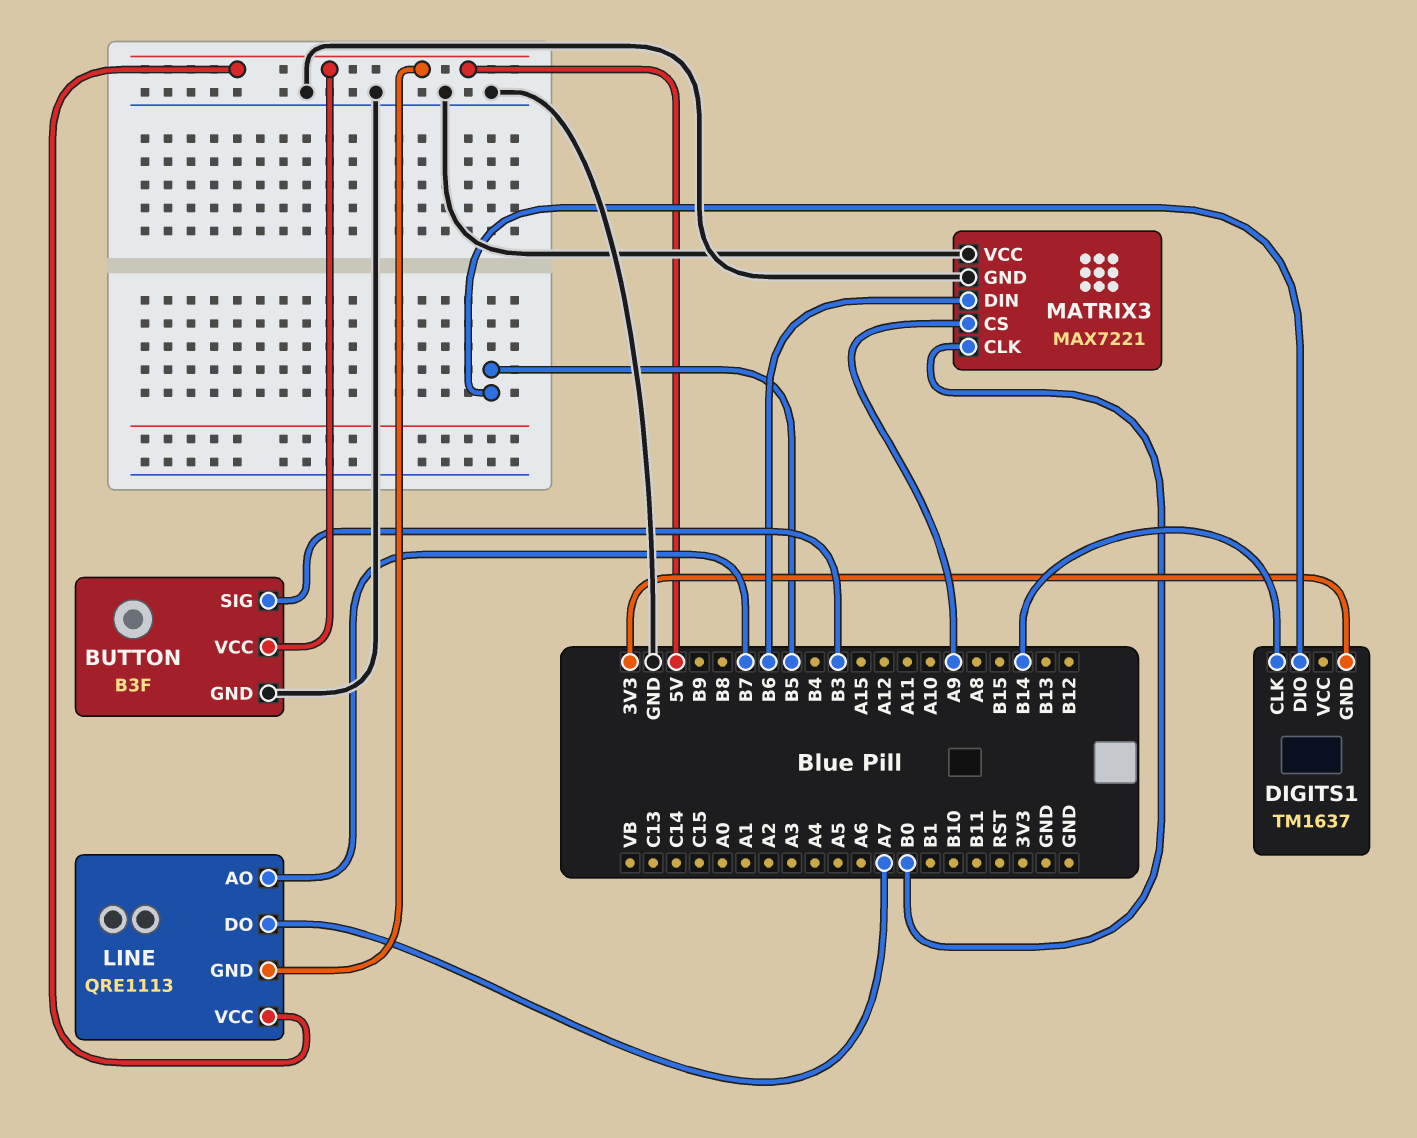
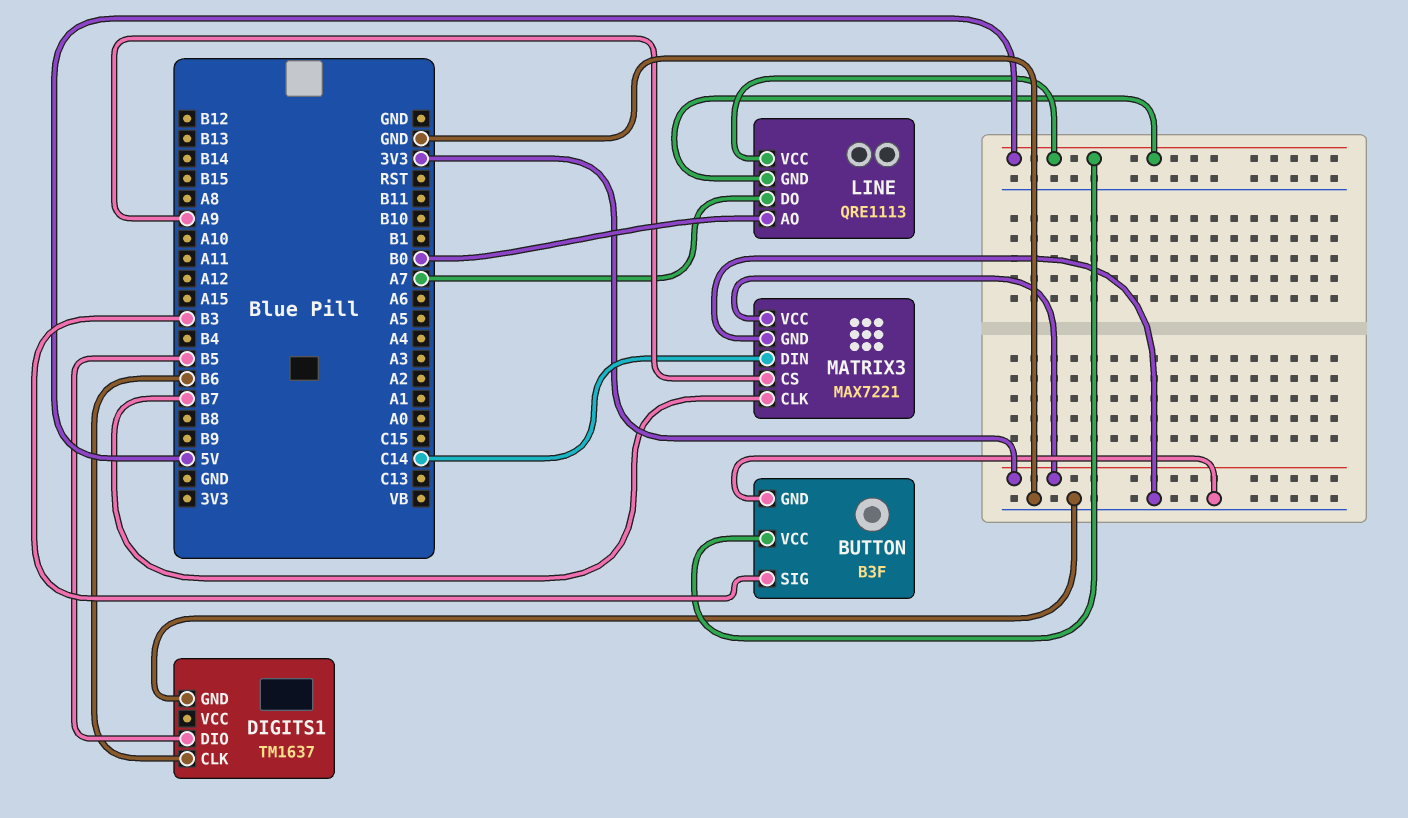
DIGITS1 pin CLK: B14 -> B6
DIGITS1 pin GND: 3V3 -> GND
LINE pin AO: B7 -> B0
MATRIX3 pin CLK: B0 -> B7
MATRIX3 pin DIN: B6 -> C14
MATRIX3 pin VCC: GND -> 3V3

